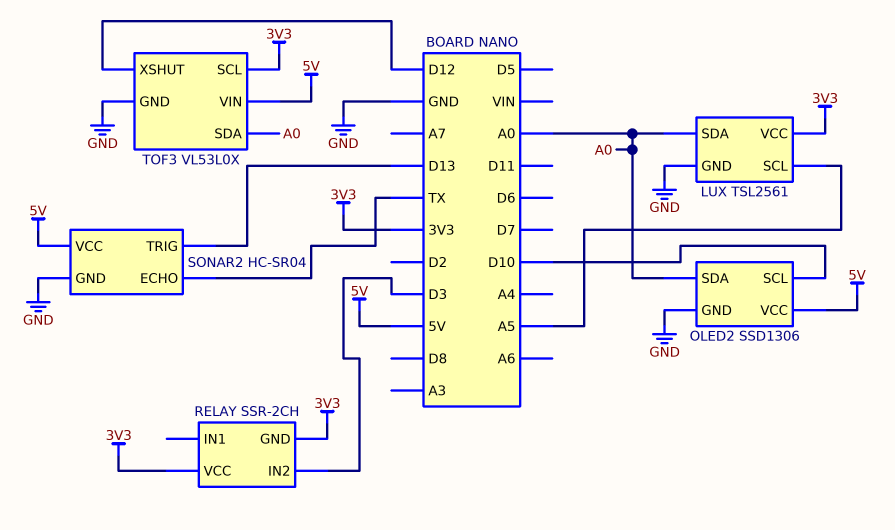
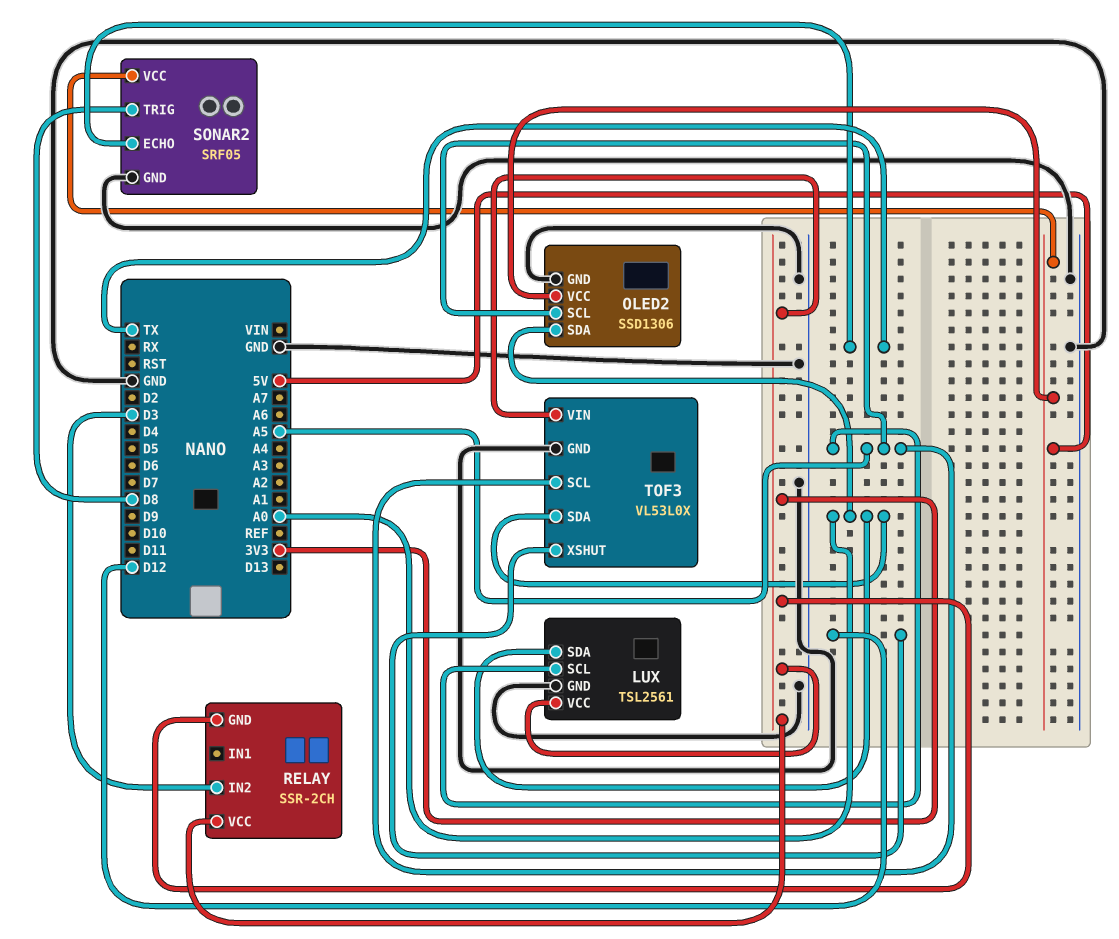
OLED2 pin SCL: D10 -> A5
SONAR2: HC-SR04 -> SRF05
SONAR2 pin TRIG: D13 -> D8
TOF3 pin SCL: 3V3 -> A5
TOF3 pin VIN: 5V -> 3V3

